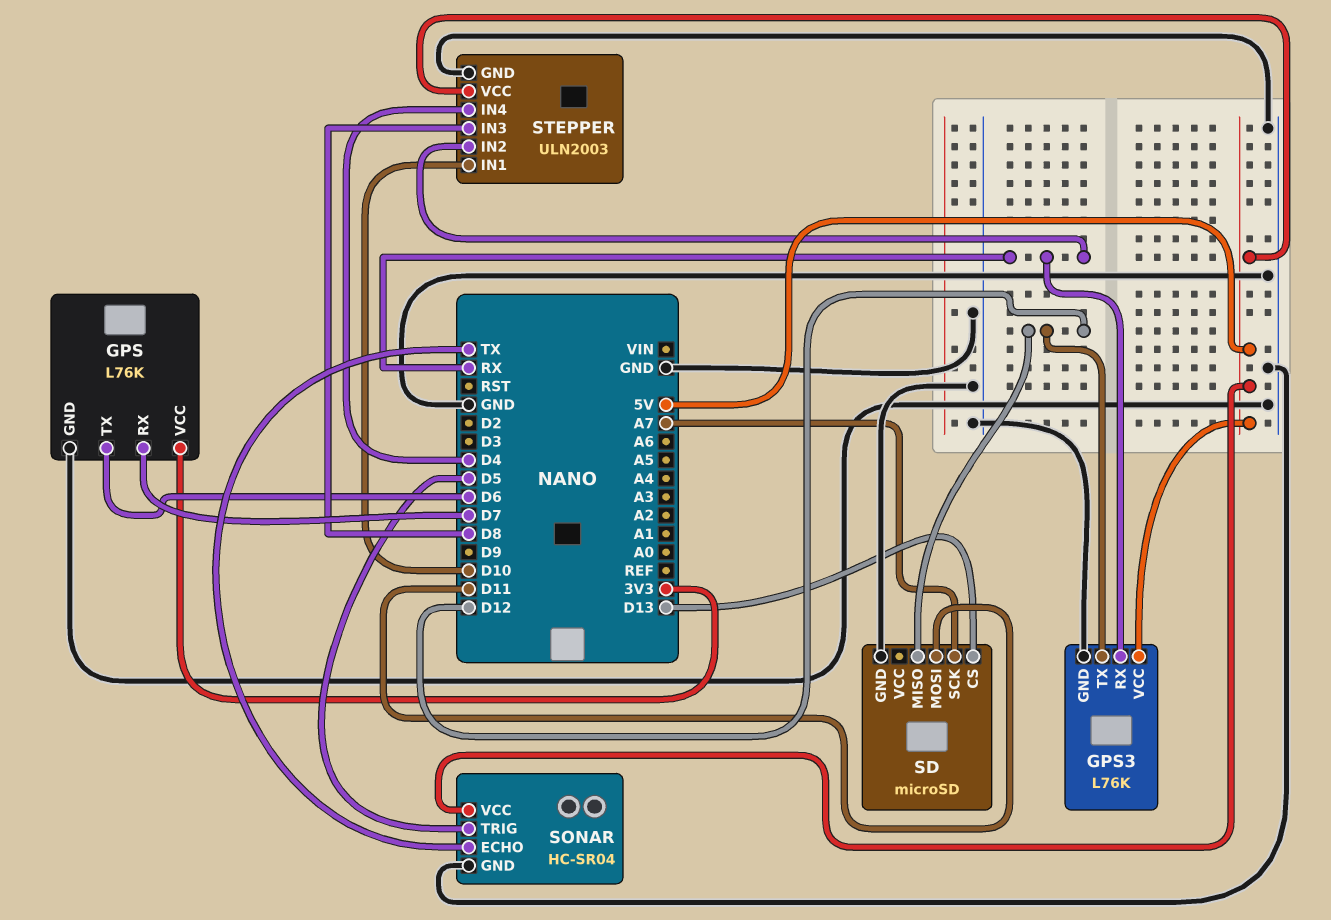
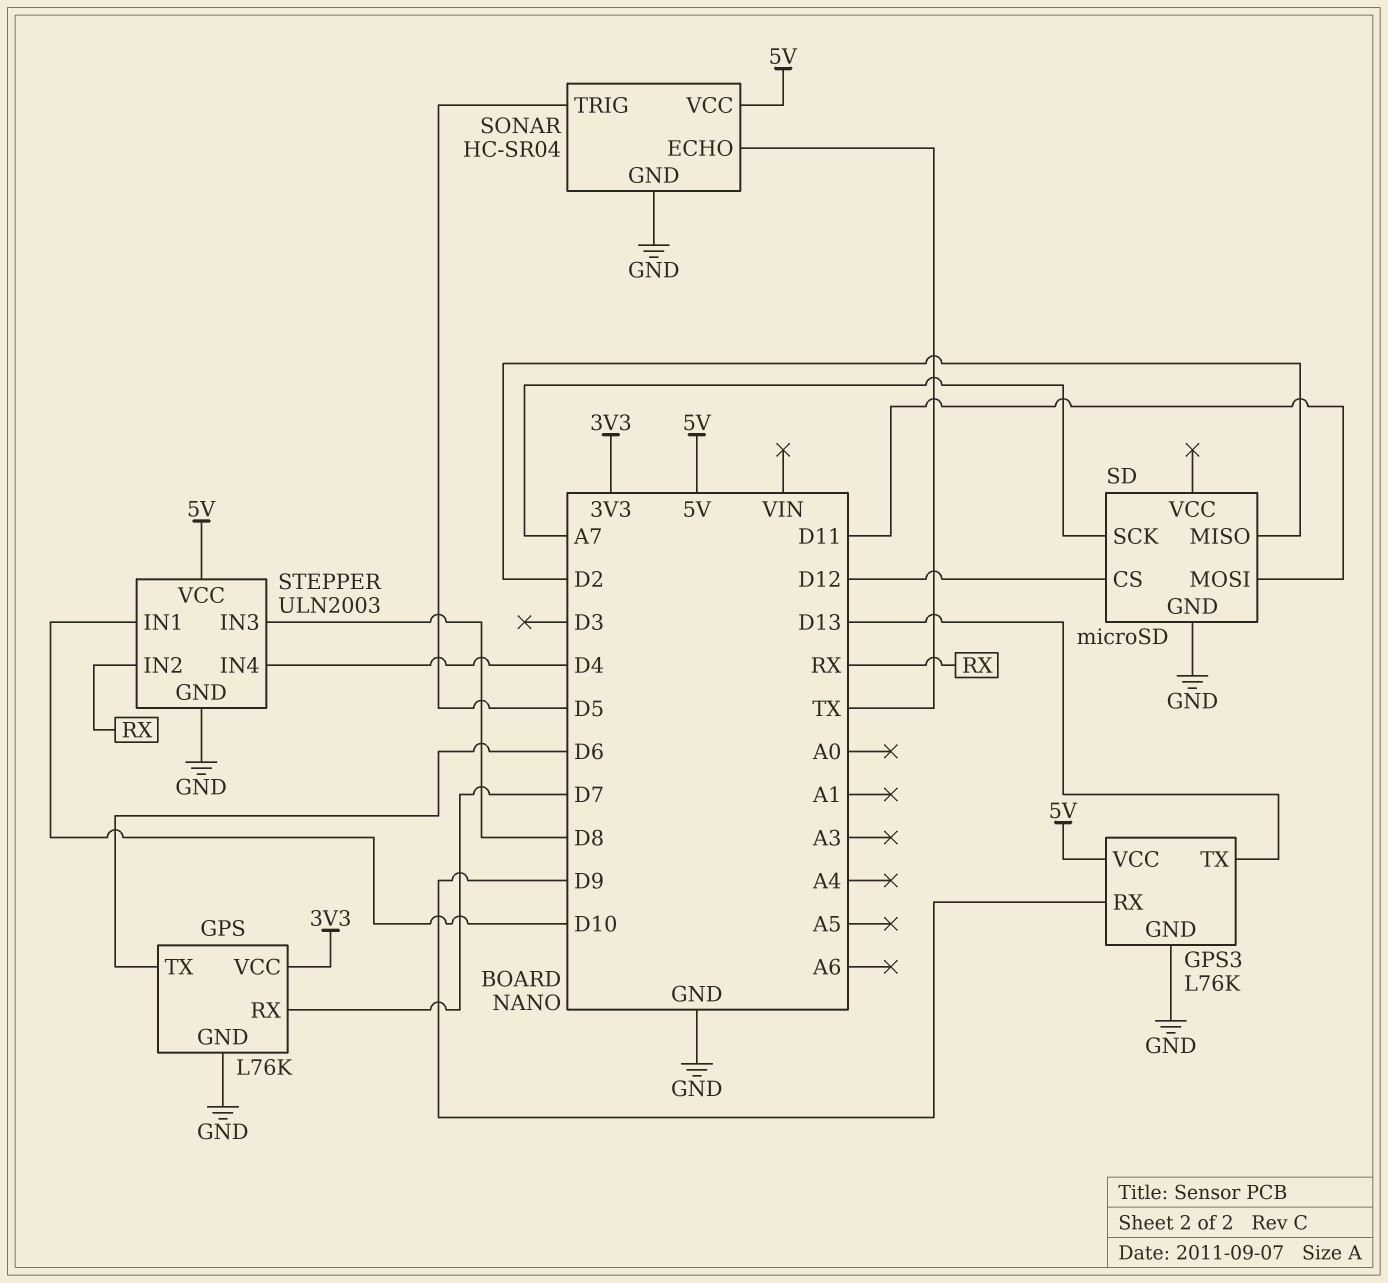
GPS3 pin RX: RX -> D9
GPS3 pin TX: D12 -> D13
SD pin CS: D13 -> D12
SD pin MISO: D12 -> D2

